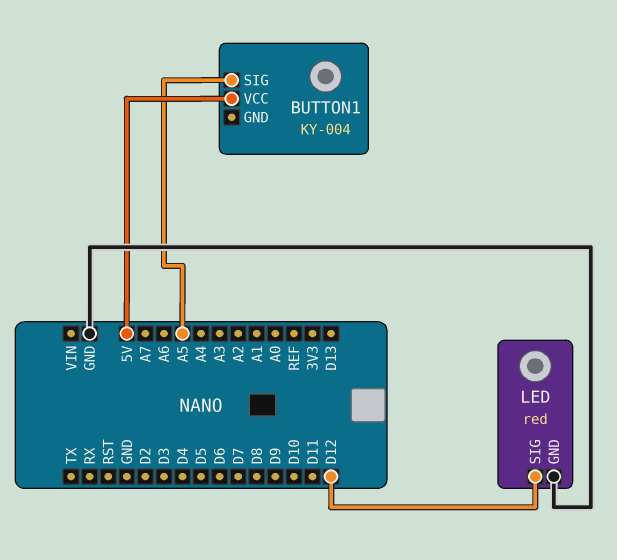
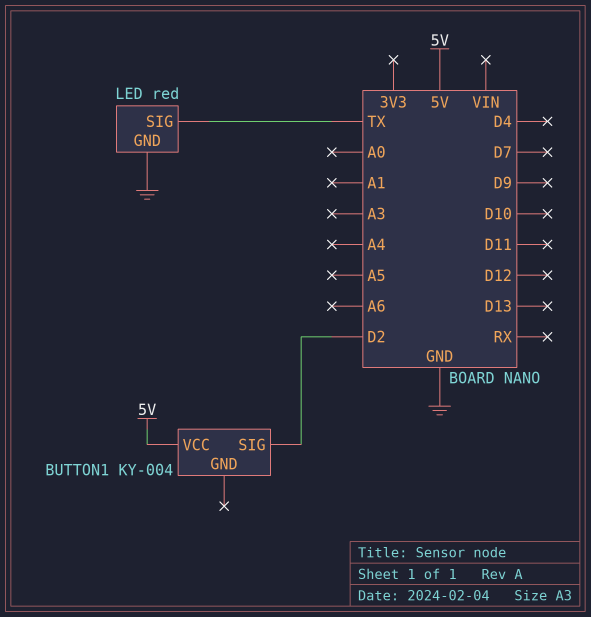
BUTTON1 pin SIG: A5 -> D2
LED pin SIG: D12 -> TX

